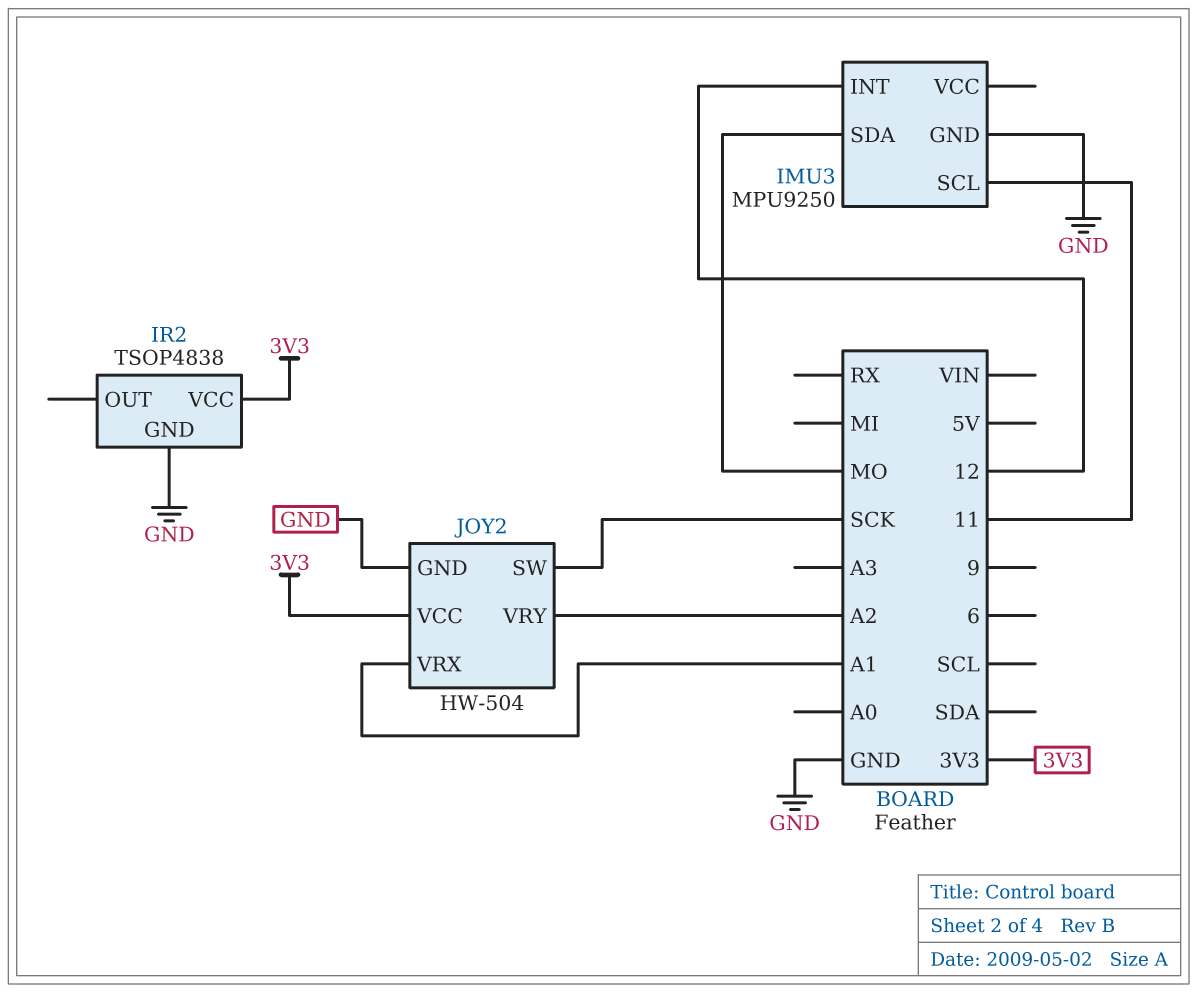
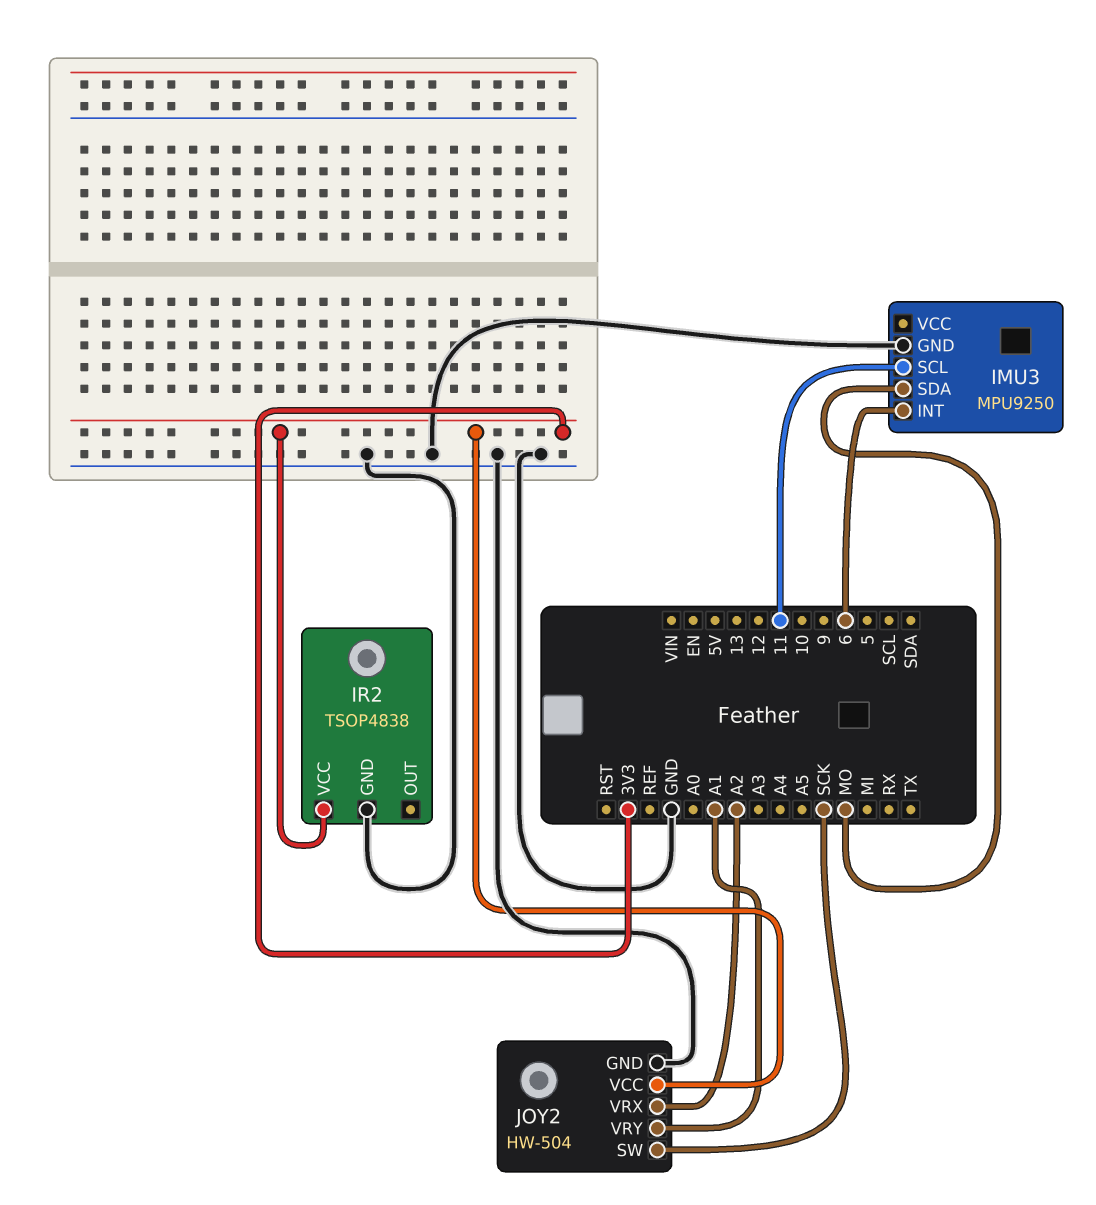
IMU3 pin INT: 12 -> 6
JOY2 pin VRX: A1 -> A2
JOY2 pin VRY: A2 -> A1

